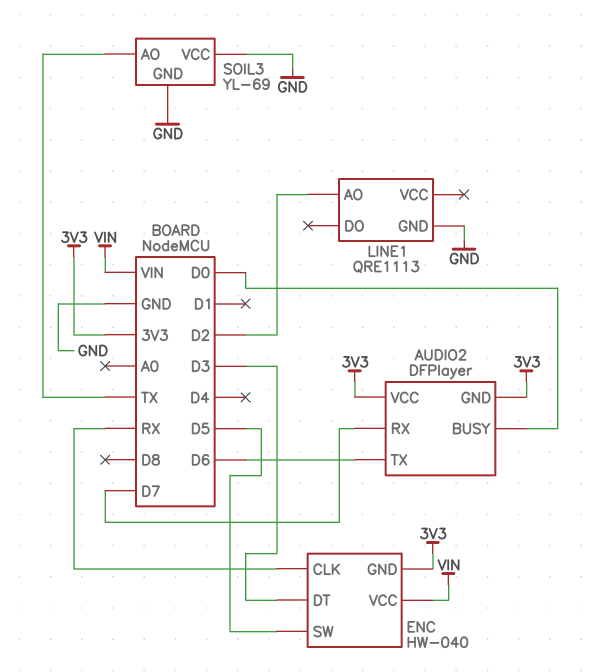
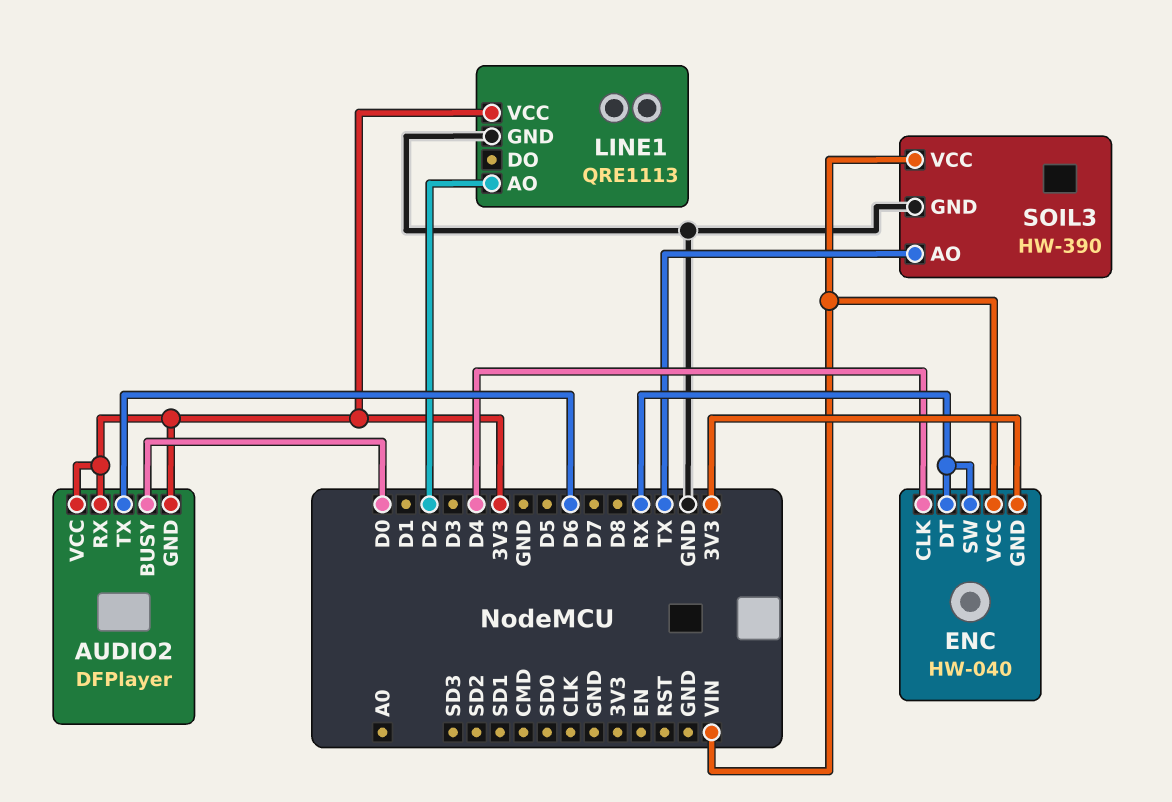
AUDIO2 pin RX: D7 -> 3V3
ENC pin CLK: RX -> D4
ENC pin DT: D3 -> RX
ENC pin SW: D5 -> RX
LINE1 pin VCC: none -> 3V3
SOIL3: YL-69 -> HW-390
SOIL3 pin VCC: GND -> VIN

